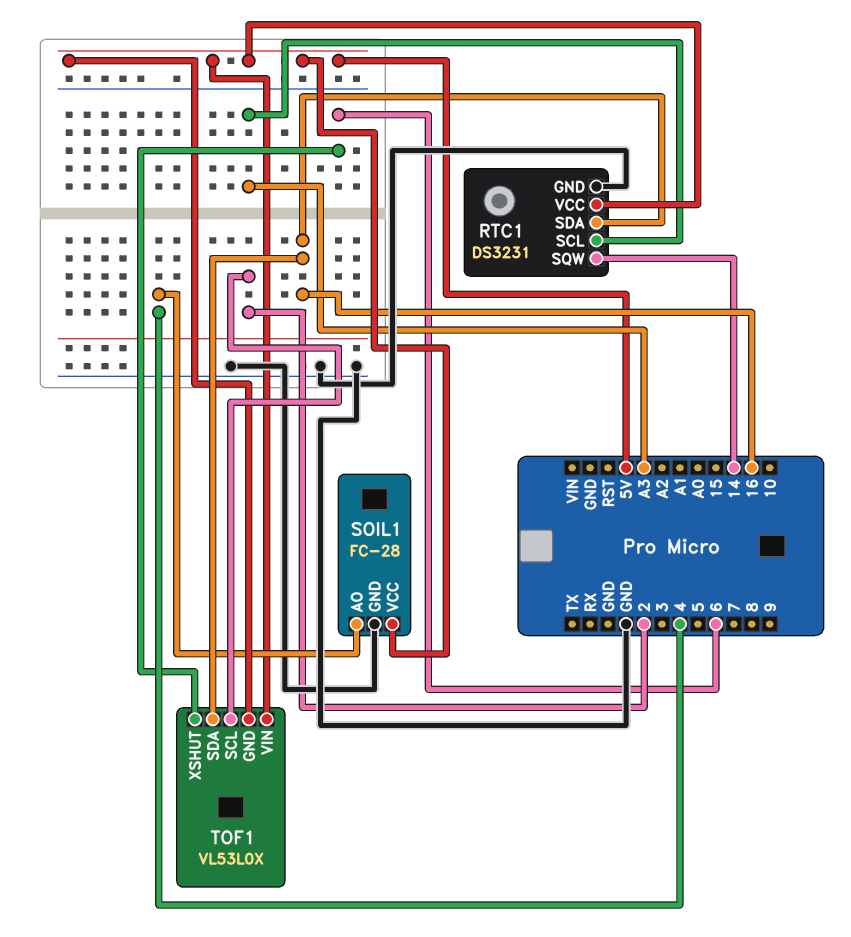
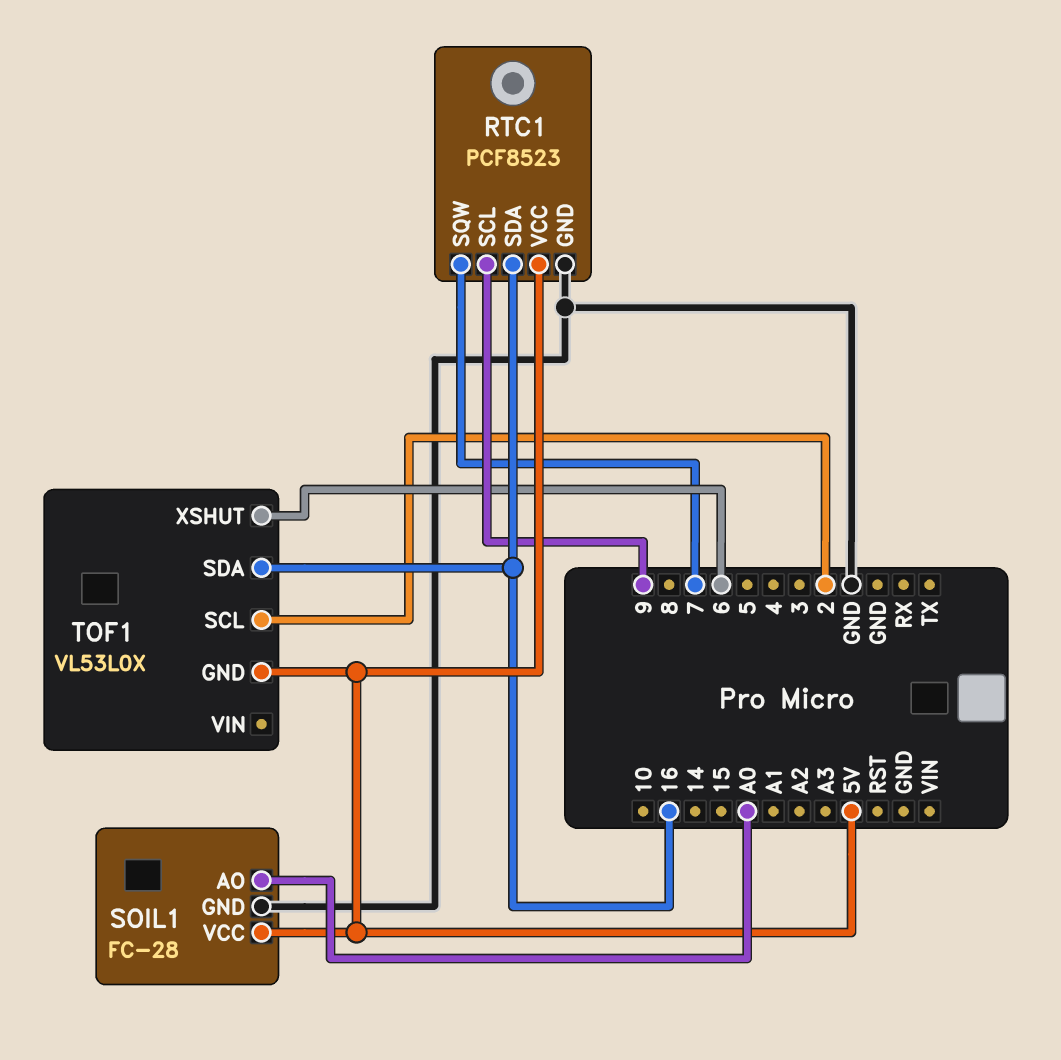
RTC1: DS3231 -> PCF8523
RTC1 pin SCL: A3 -> 9
RTC1 pin SQW: 14 -> 7
SOIL1 pin AO: 4 -> A0
TOF1 pin VIN: 5V -> none

